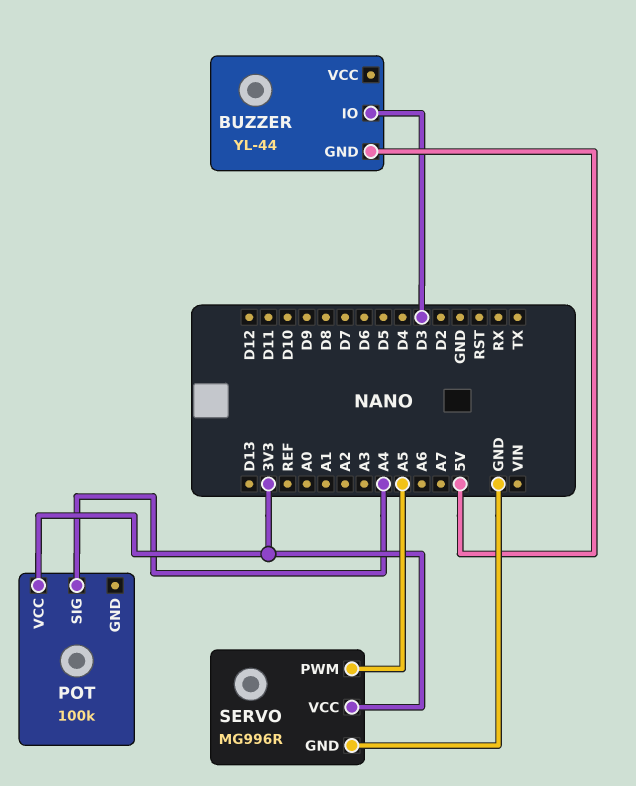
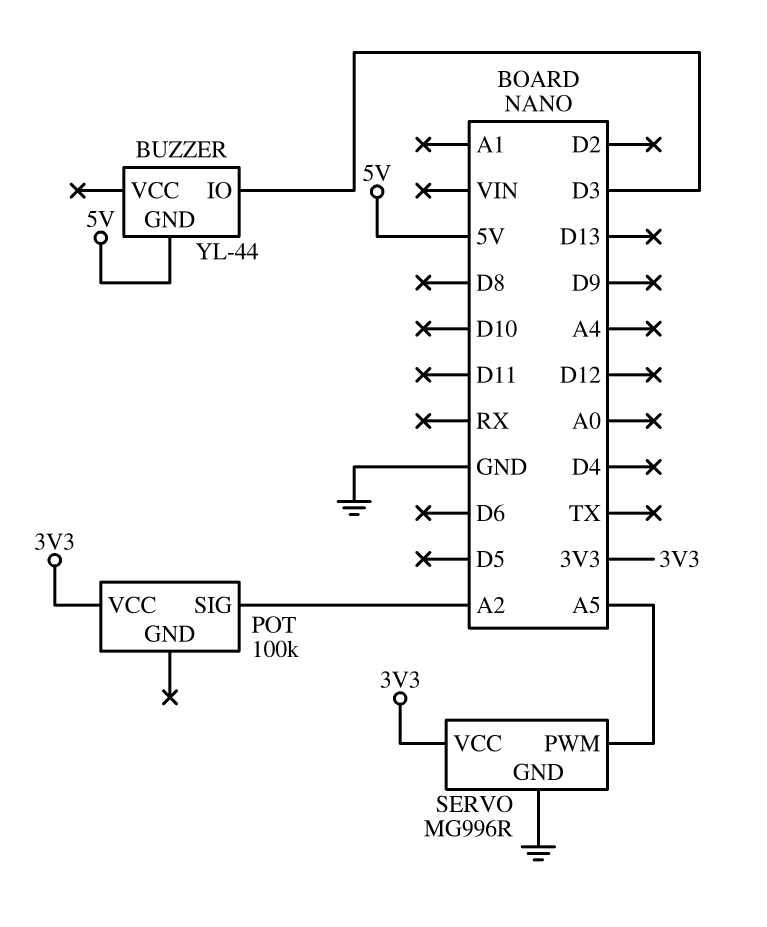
POT pin SIG: A4 -> A2

